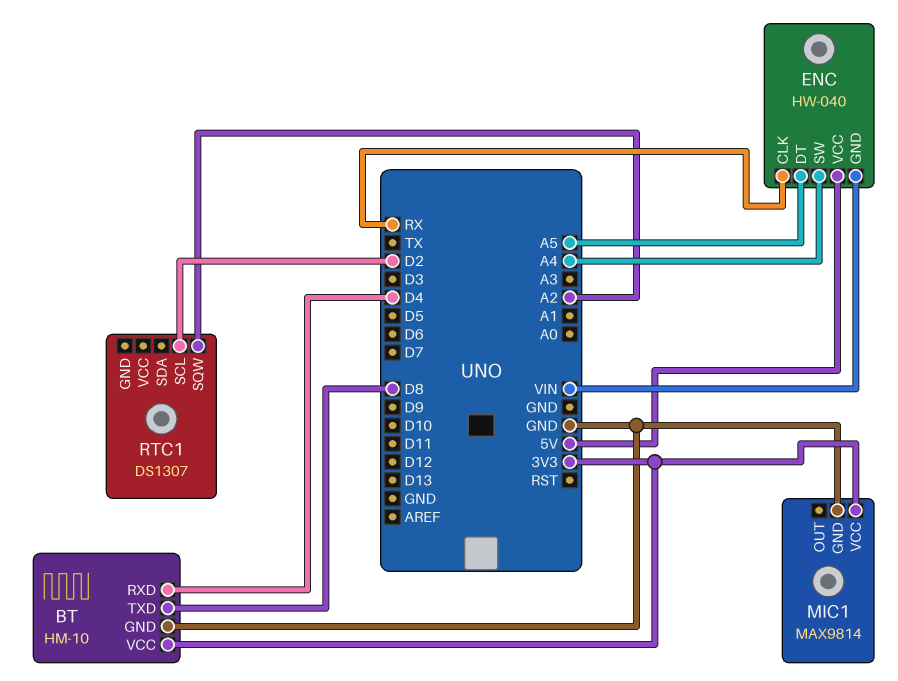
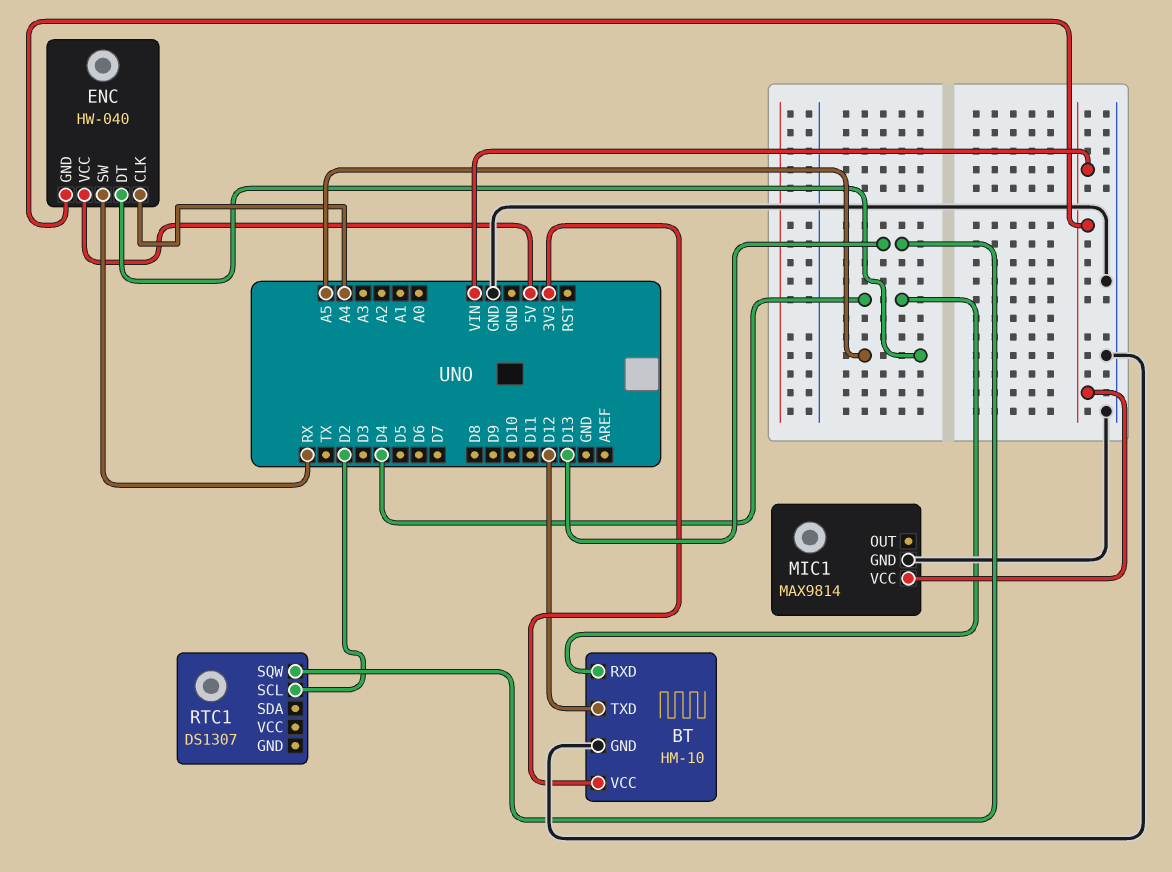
BT pin TXD: D8 -> D12
ENC pin CLK: RX -> A4
ENC pin SW: A4 -> RX
MIC1 pin VCC: 3V3 -> VIN
RTC1 pin SQW: A2 -> D13

